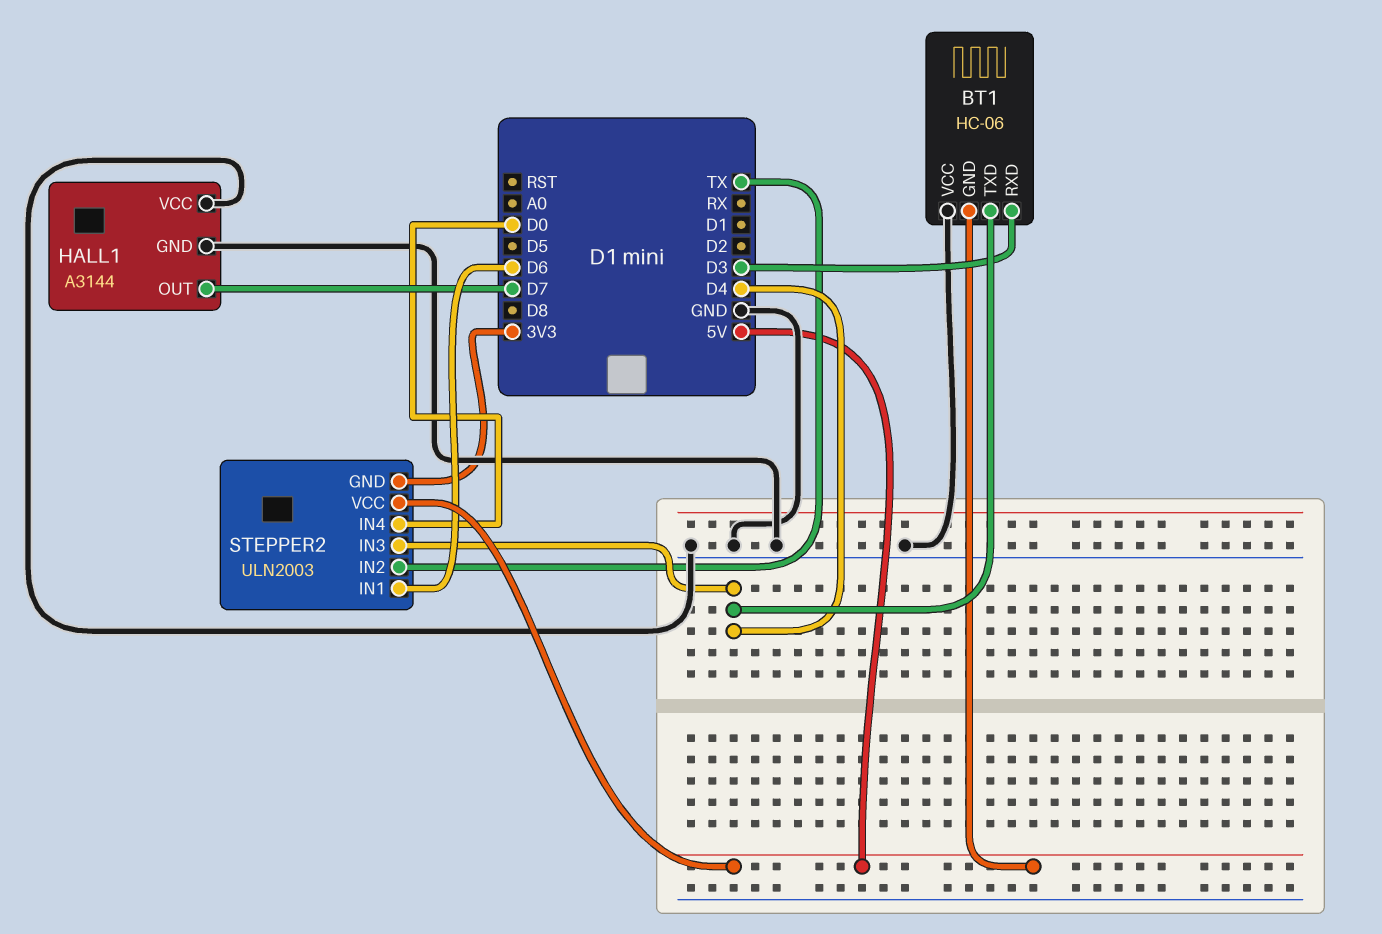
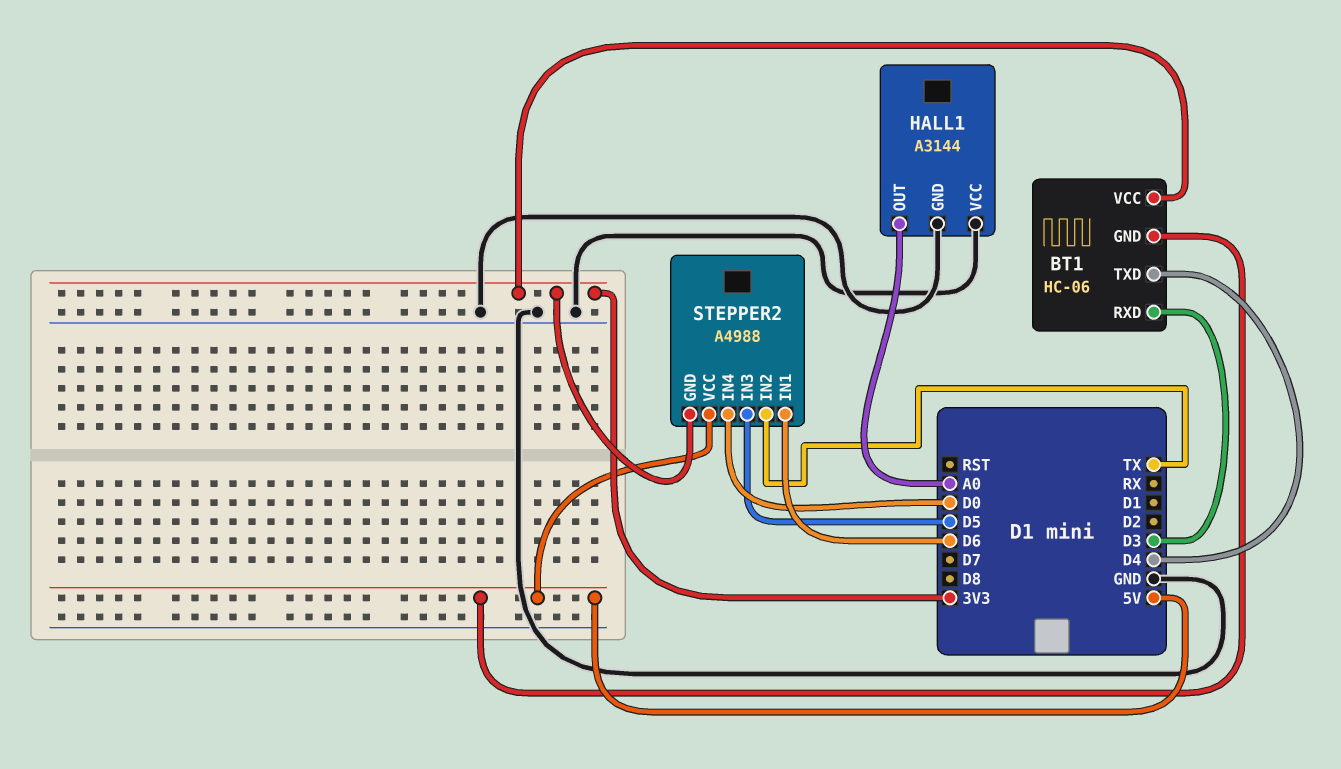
BT1 pin VCC: GND -> 3V3
HALL1 pin OUT: D7 -> A0
STEPPER2: ULN2003 -> A4988
STEPPER2 pin IN3: D4 -> D5

